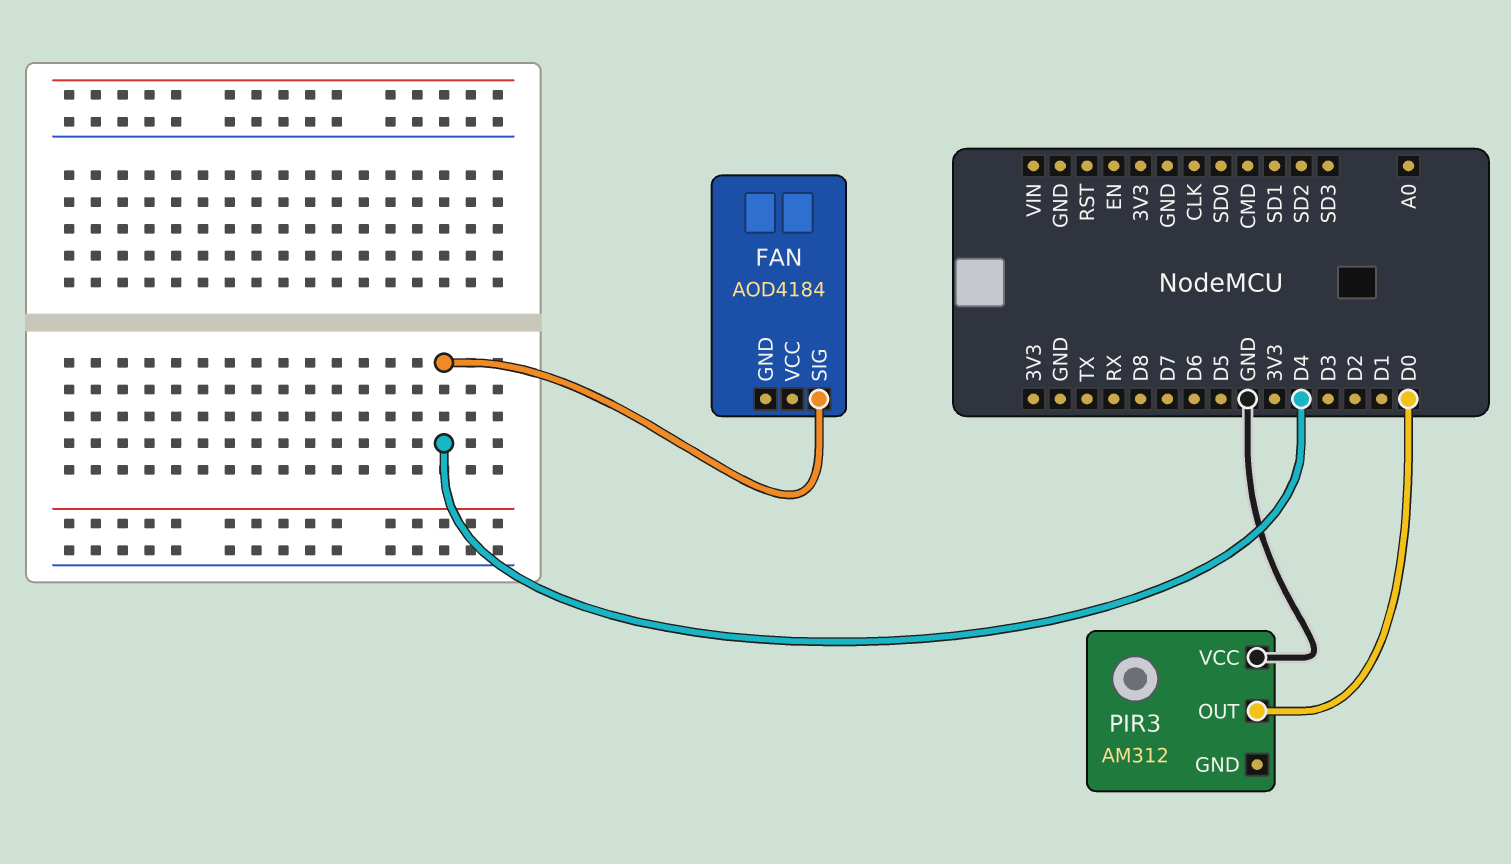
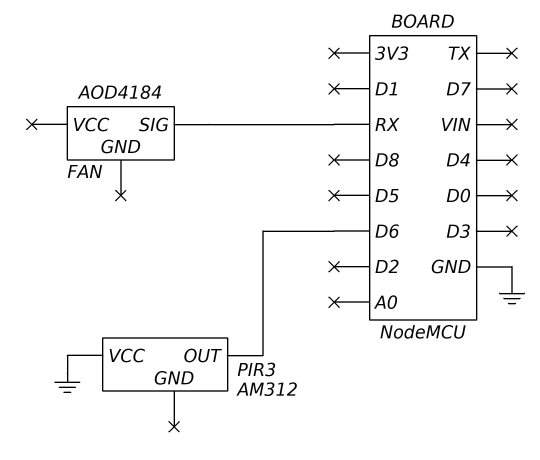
FAN pin SIG: D4 -> RX
PIR3 pin OUT: D0 -> D6

